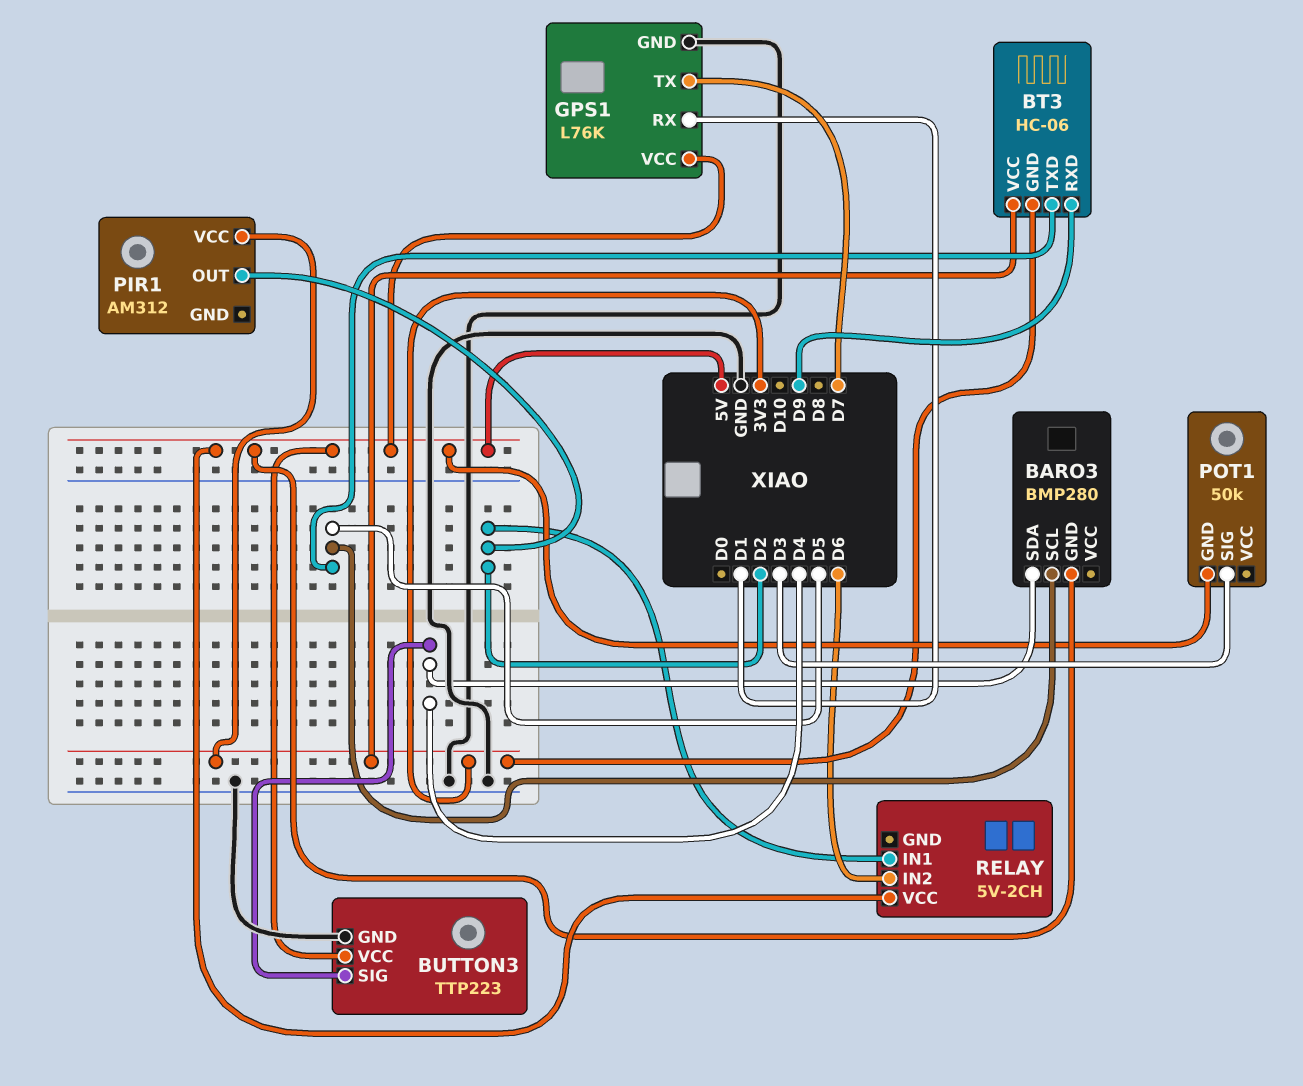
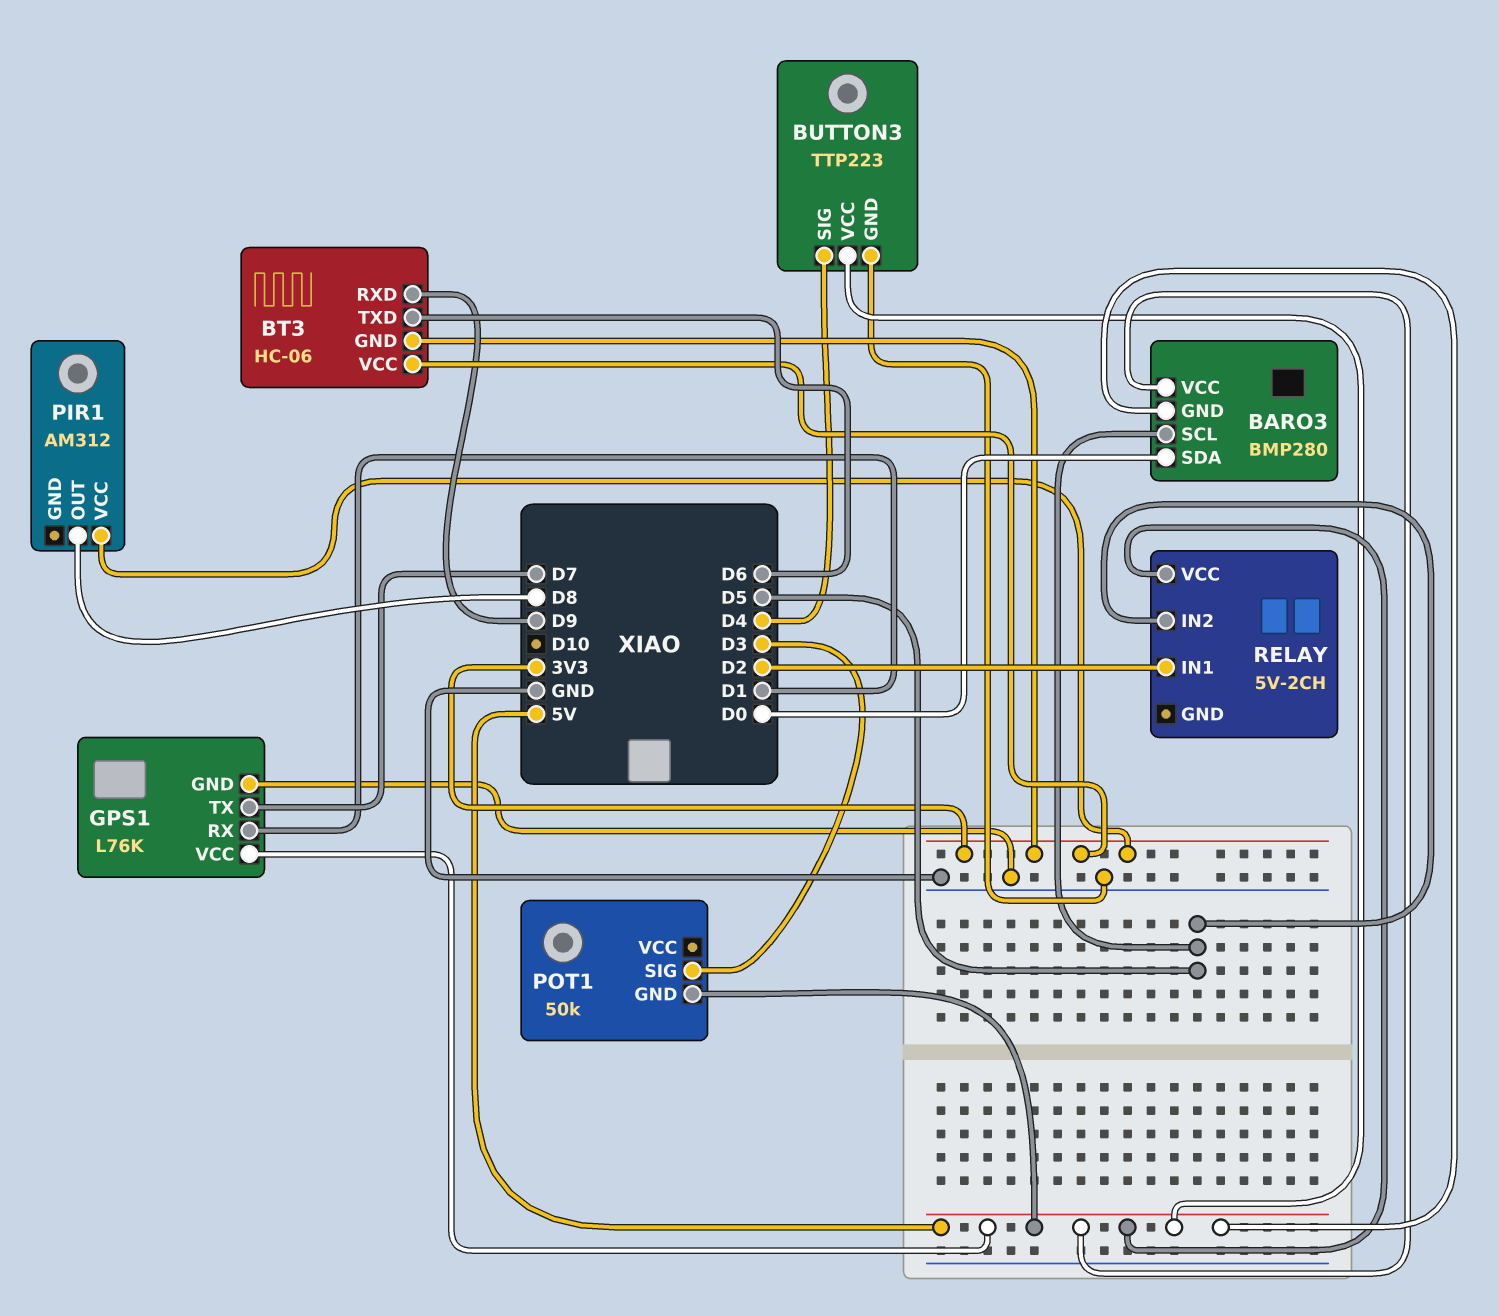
BARO3 pin SDA: D4 -> D0
BARO3 pin VCC: none -> 5V
BT3 pin TXD: D5 -> D6
PIR1 pin OUT: D2 -> D8
RELAY pin IN2: D6 -> D5

